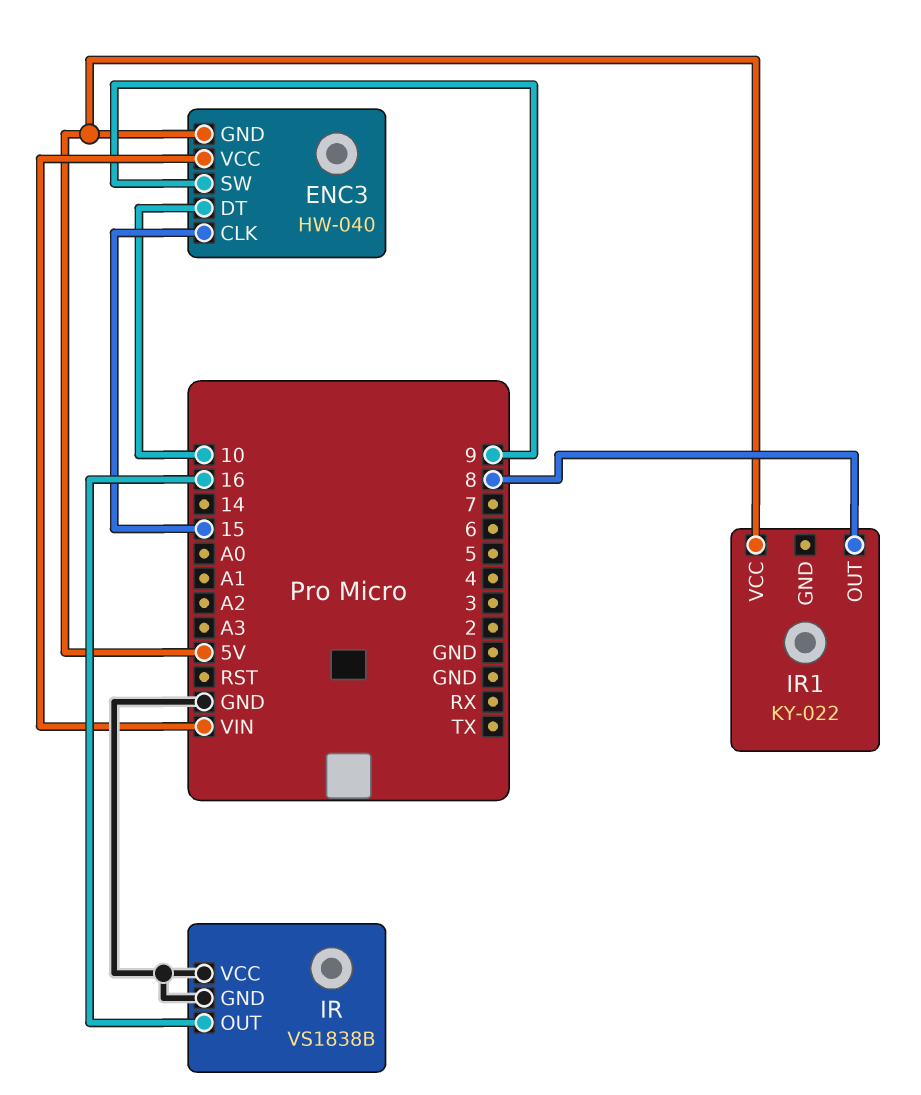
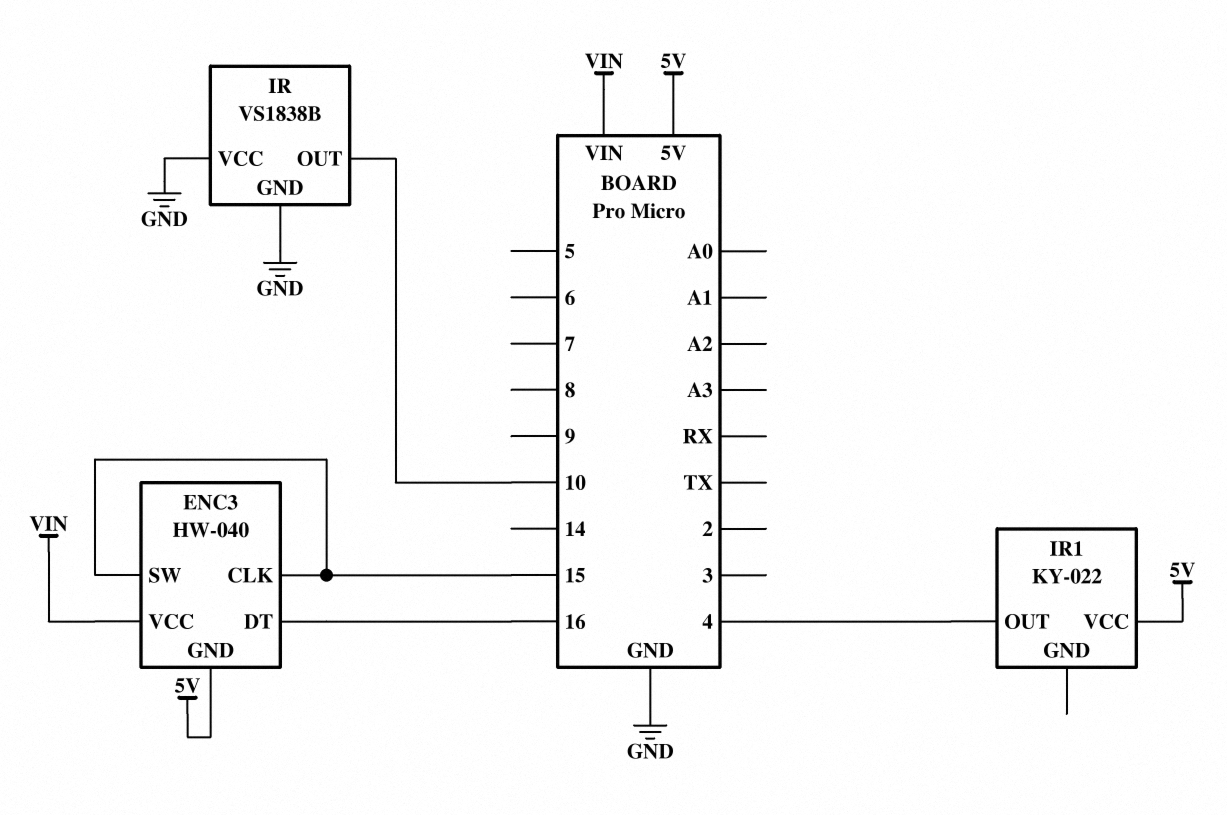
ENC3 pin DT: 10 -> 16
ENC3 pin SW: 9 -> 15
IR pin OUT: 16 -> 10
IR1 pin OUT: 8 -> 4

